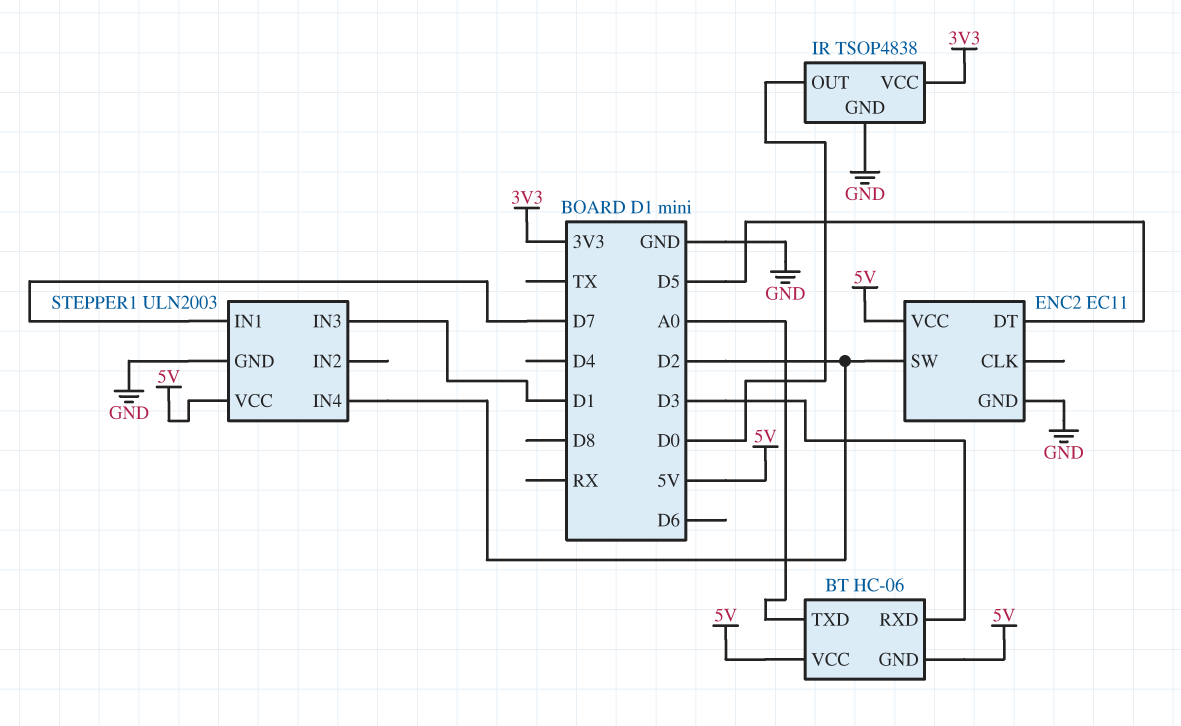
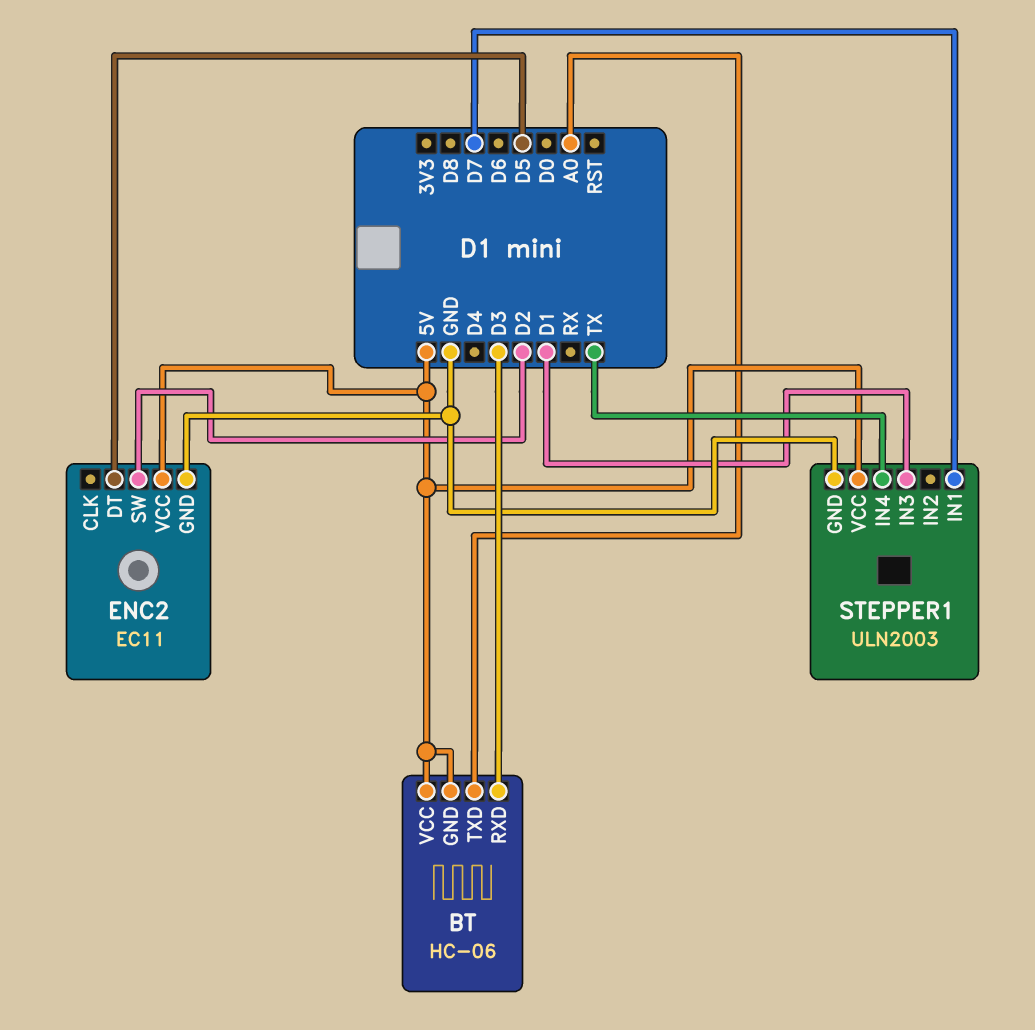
IR: TSOP4838 -> none
IR pin GND: GND -> none
IR pin OUT: D0 -> none
IR pin VCC: 3V3 -> none
STEPPER1 pin IN4: D2 -> TX

